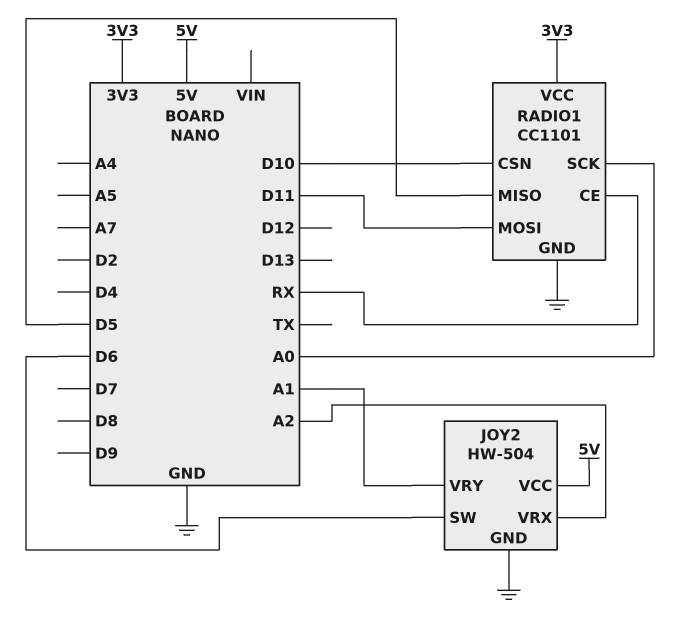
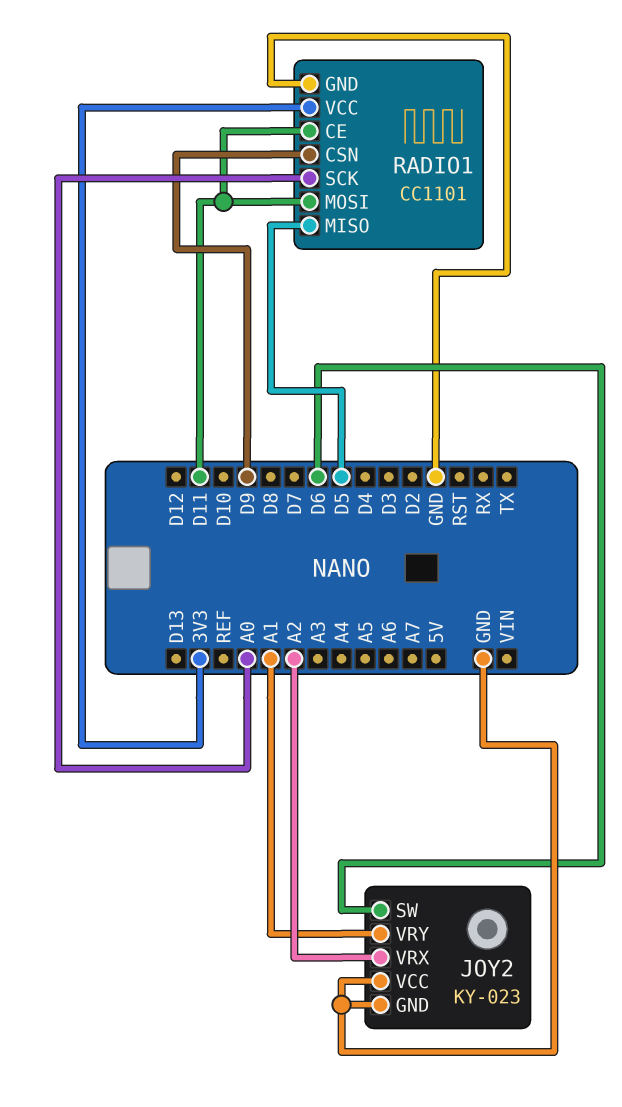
JOY2: HW-504 -> KY-023
JOY2 pin VCC: 5V -> GND
RADIO1 pin CE: RX -> D11
RADIO1 pin CSN: D10 -> D9

